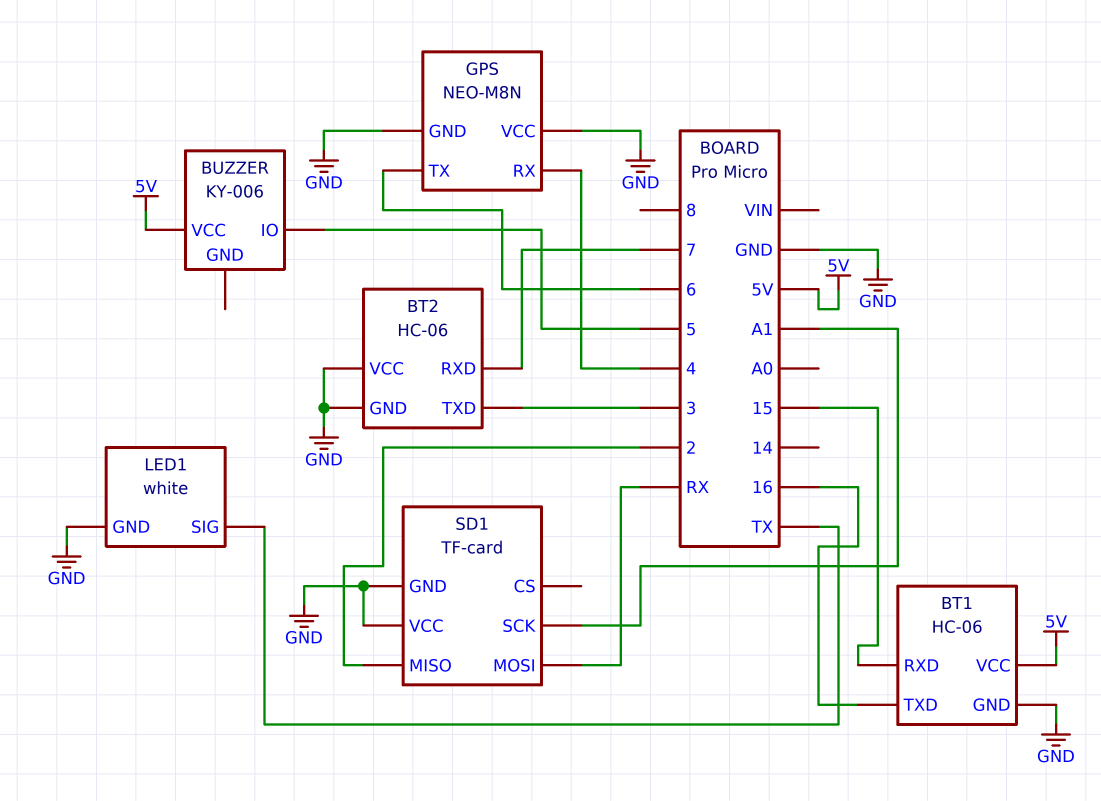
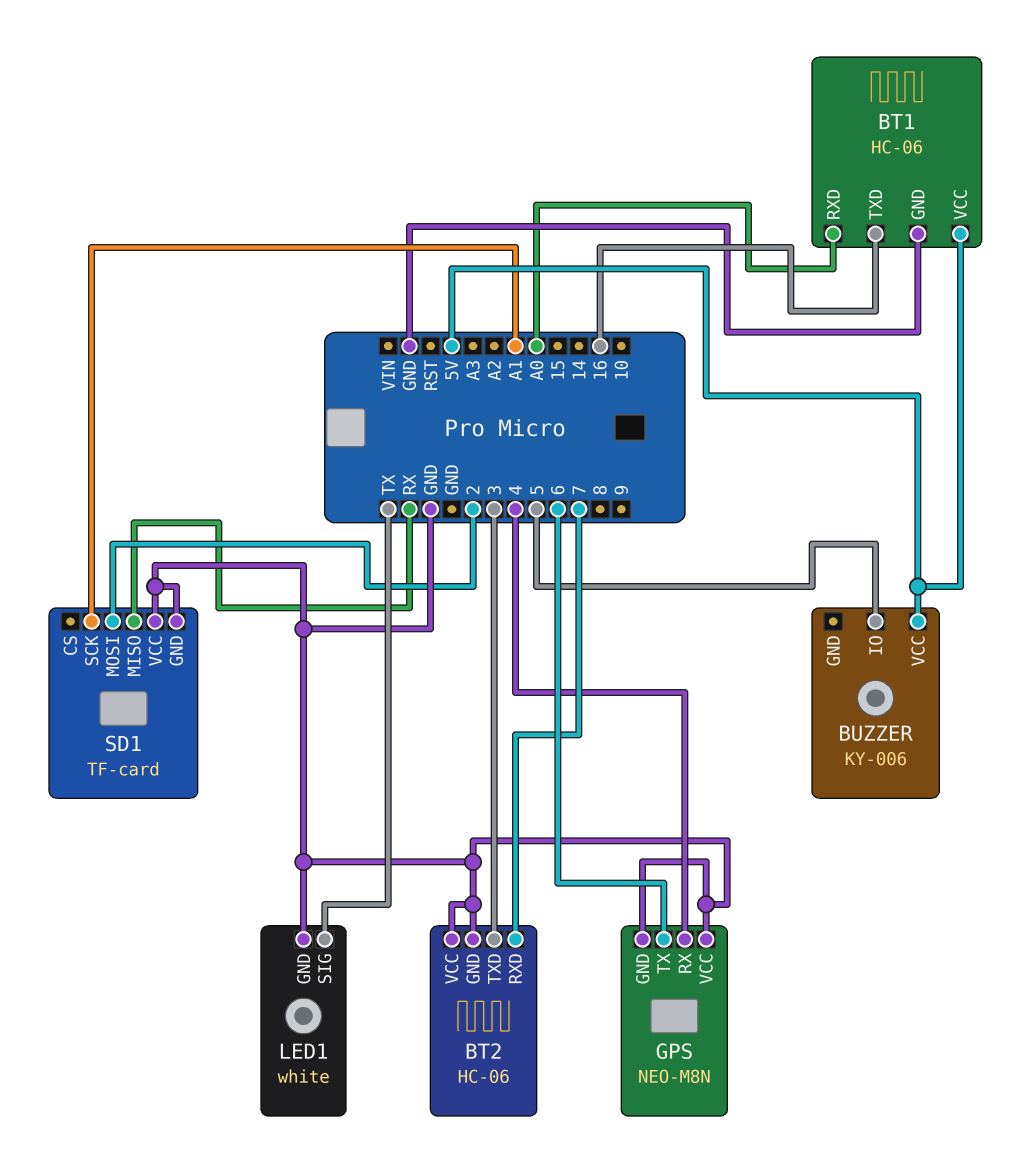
BT1 pin RXD: 15 -> A0
SD1 pin MISO: 2 -> RX
SD1 pin MOSI: RX -> 2

